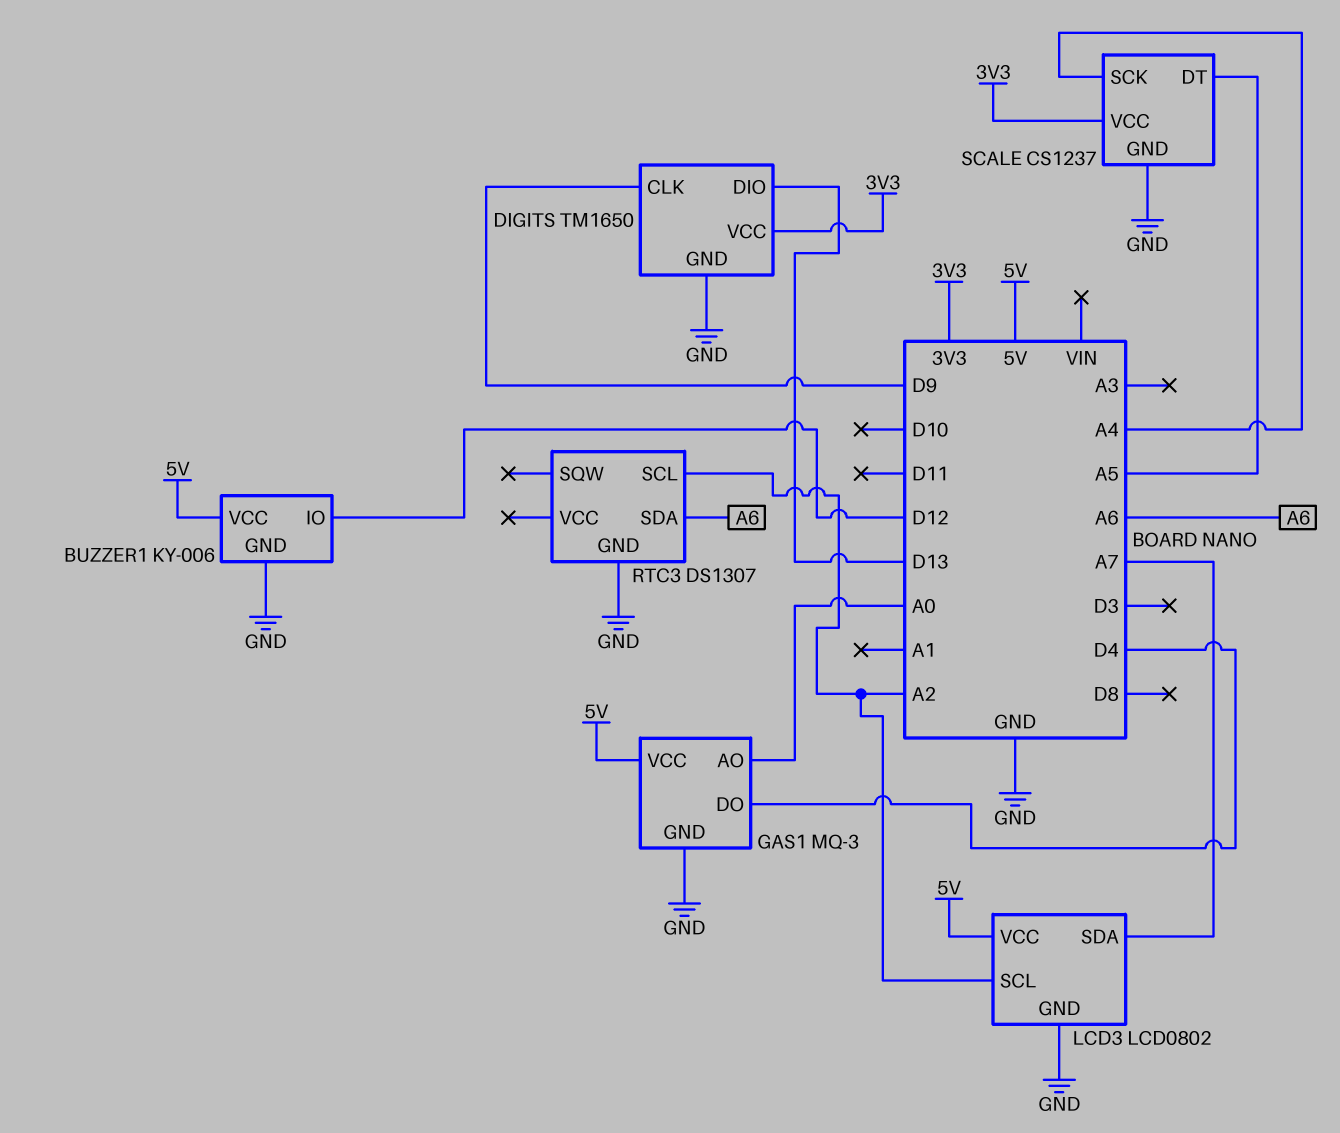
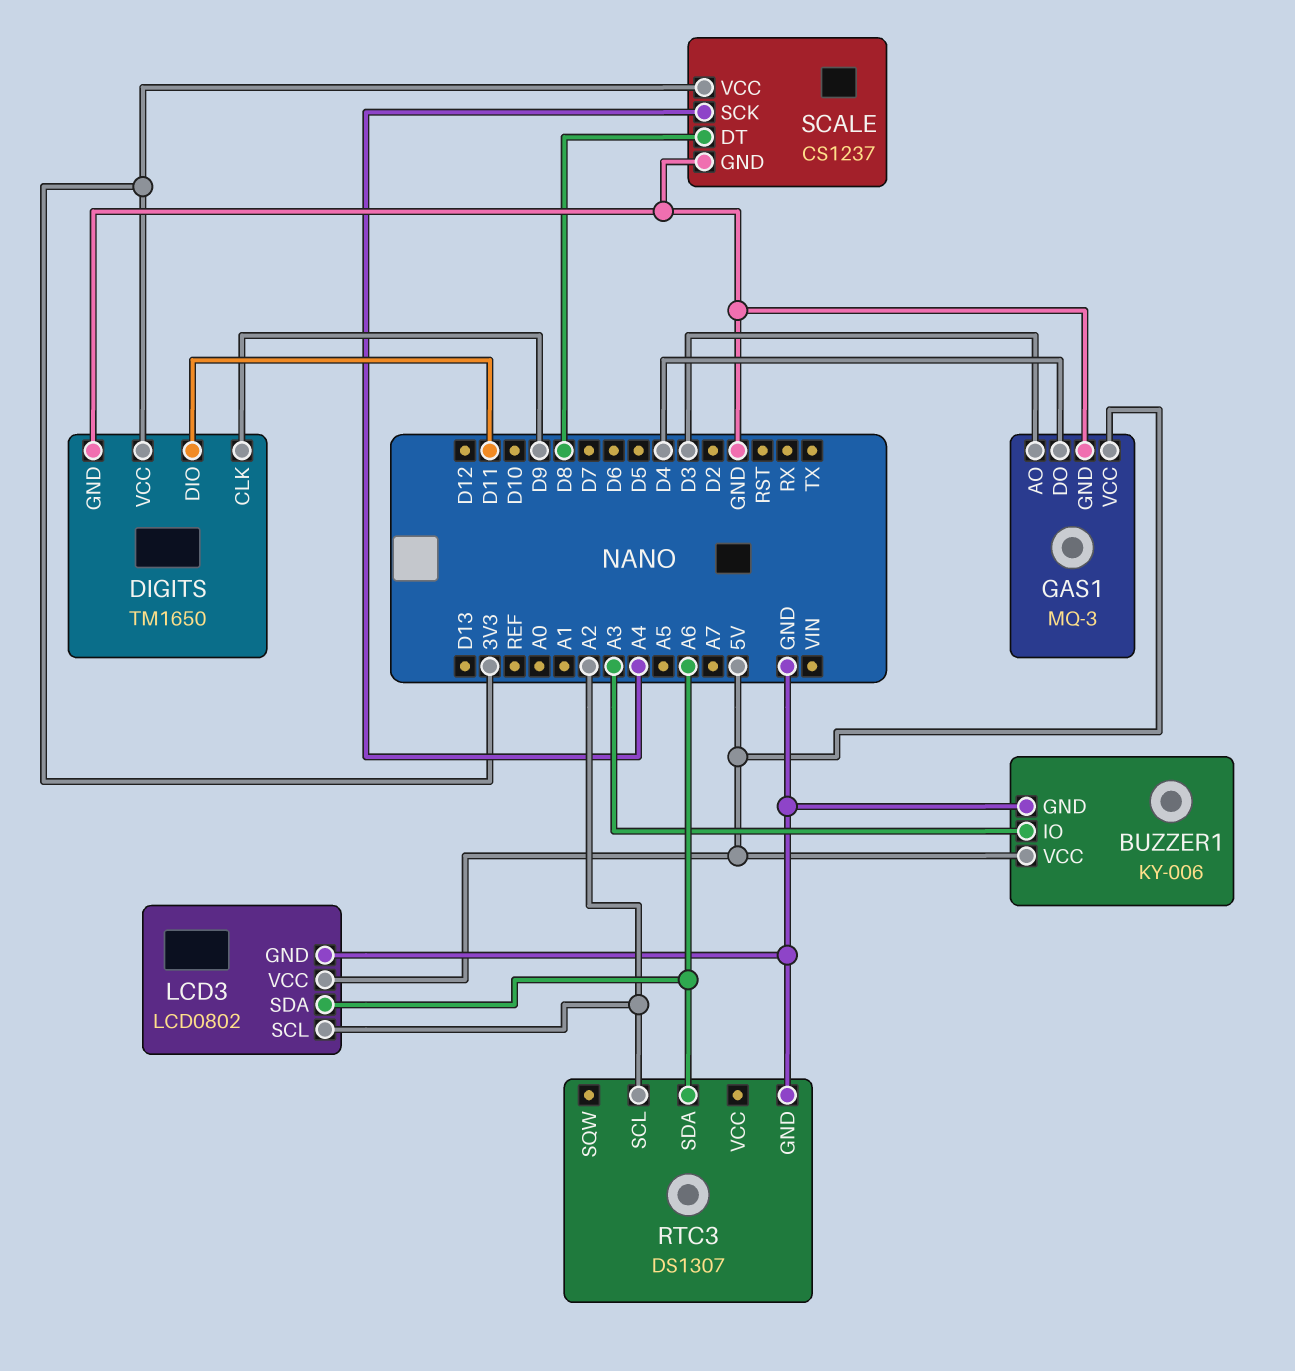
BUZZER1 pin IO: D12 -> A3
DIGITS pin DIO: D13 -> D11
GAS1 pin AO: A0 -> D3
LCD3 pin SDA: A7 -> A6
SCALE pin DT: A5 -> D8

